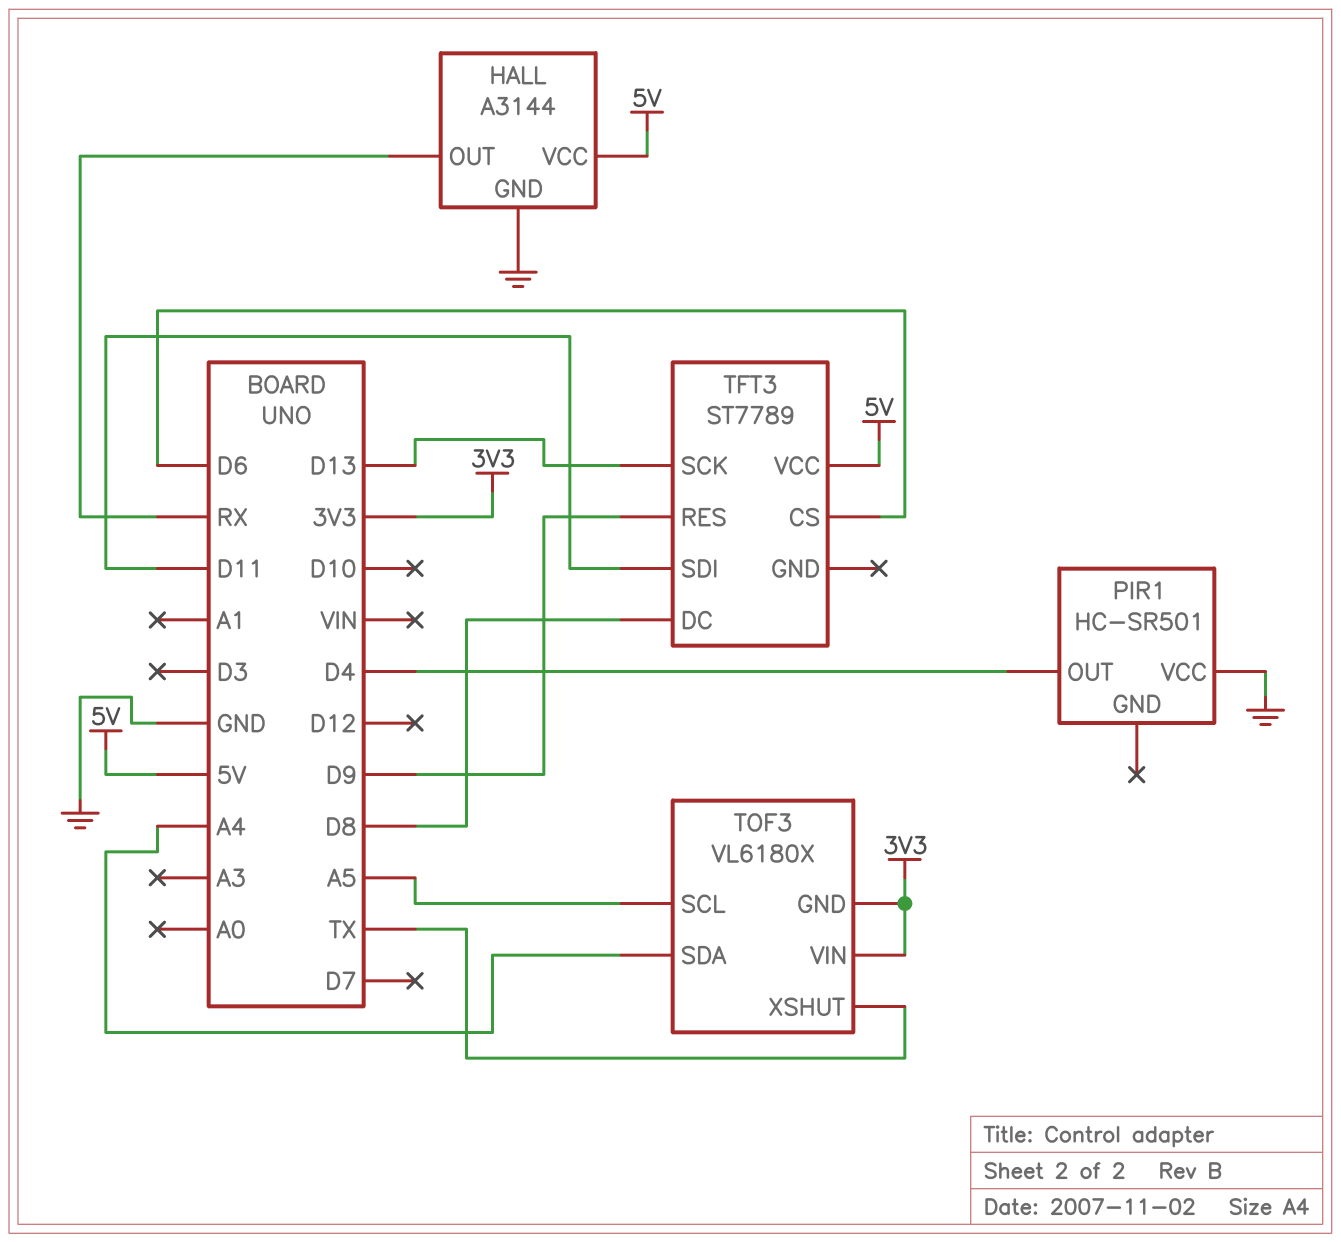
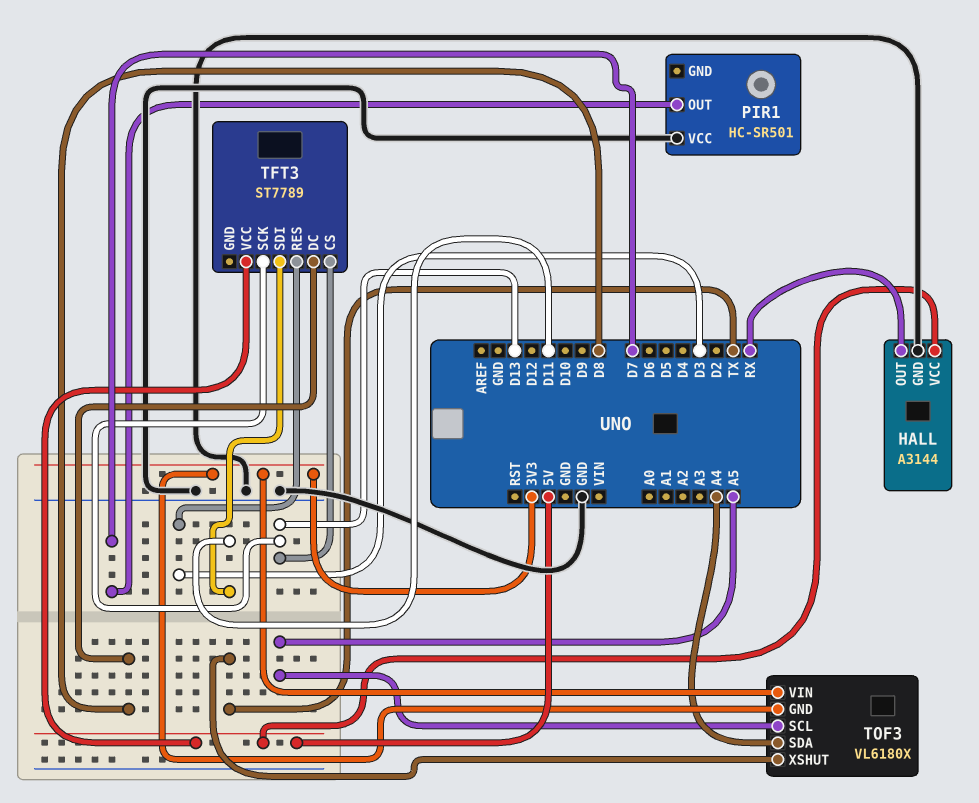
PIR1 pin OUT: D4 -> D7
TFT3 pin CS: D6 -> D13
TFT3 pin RES: D9 -> D3

